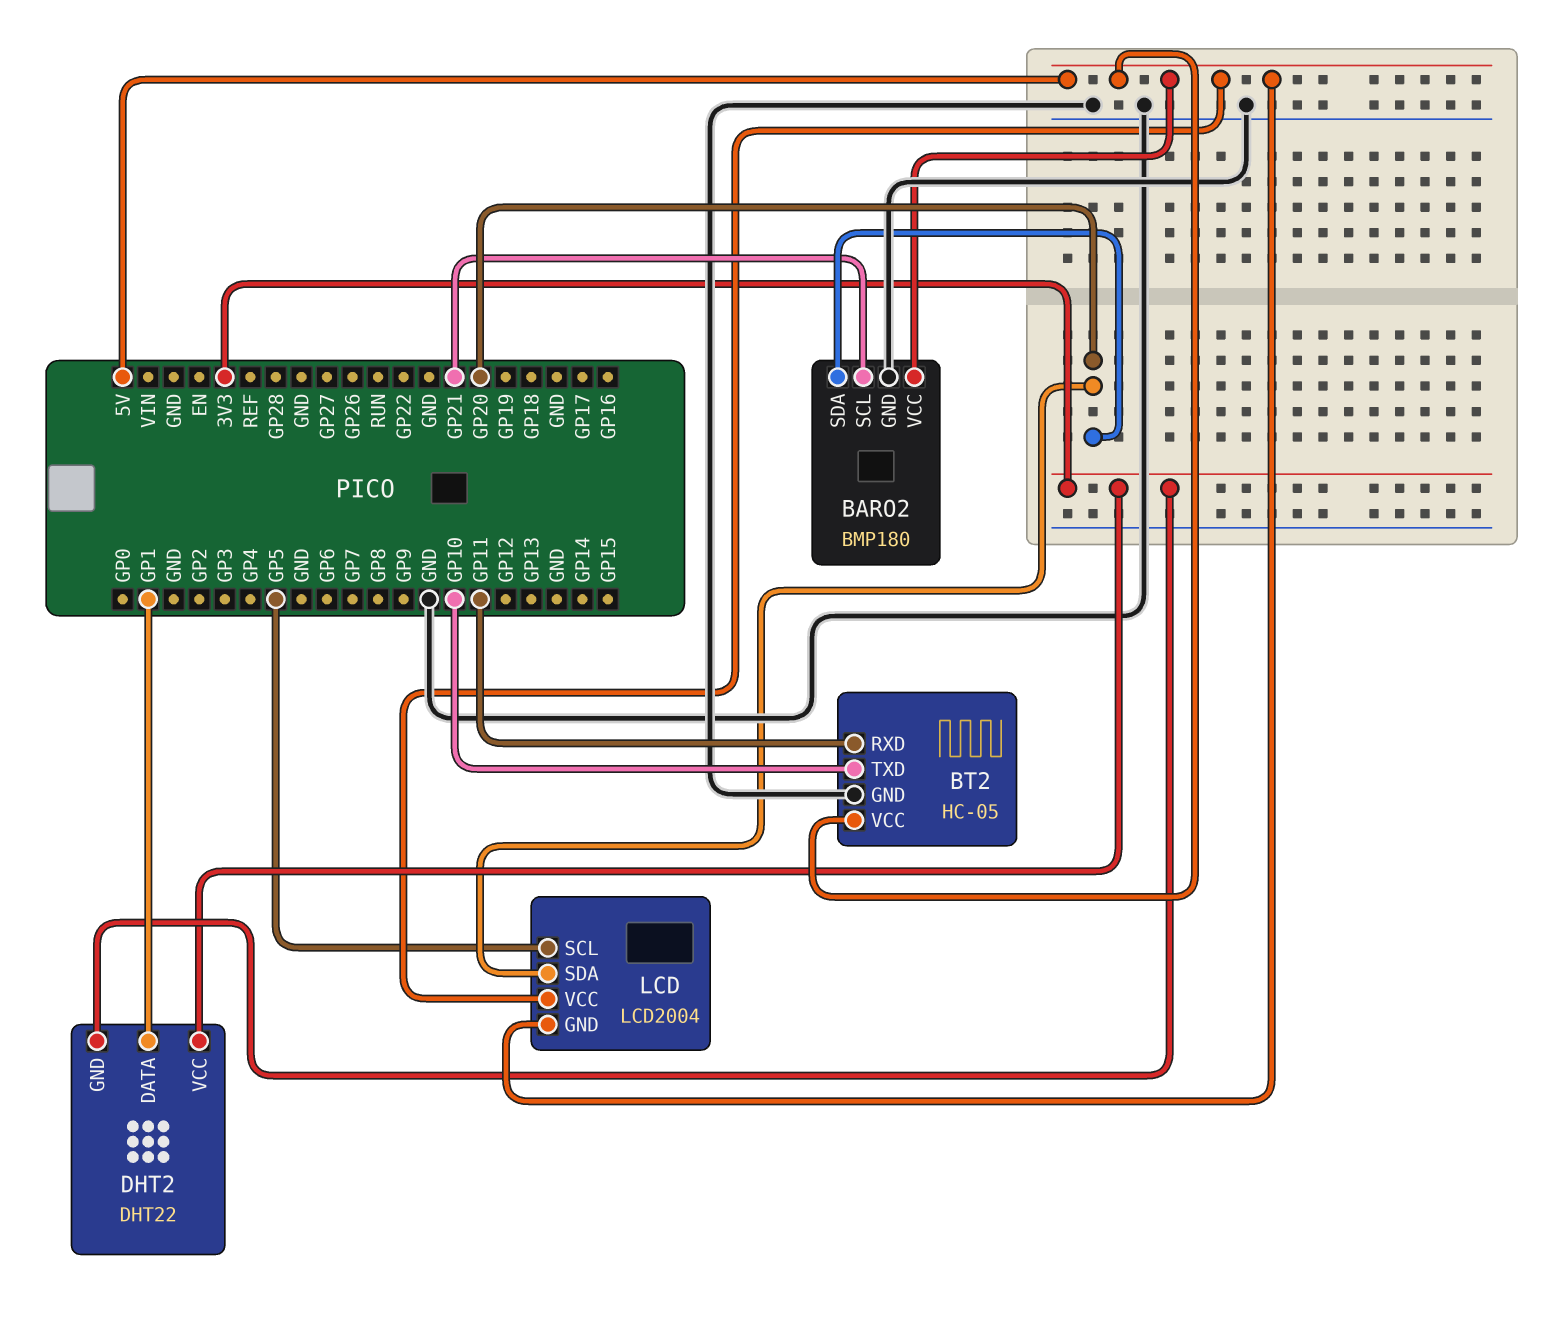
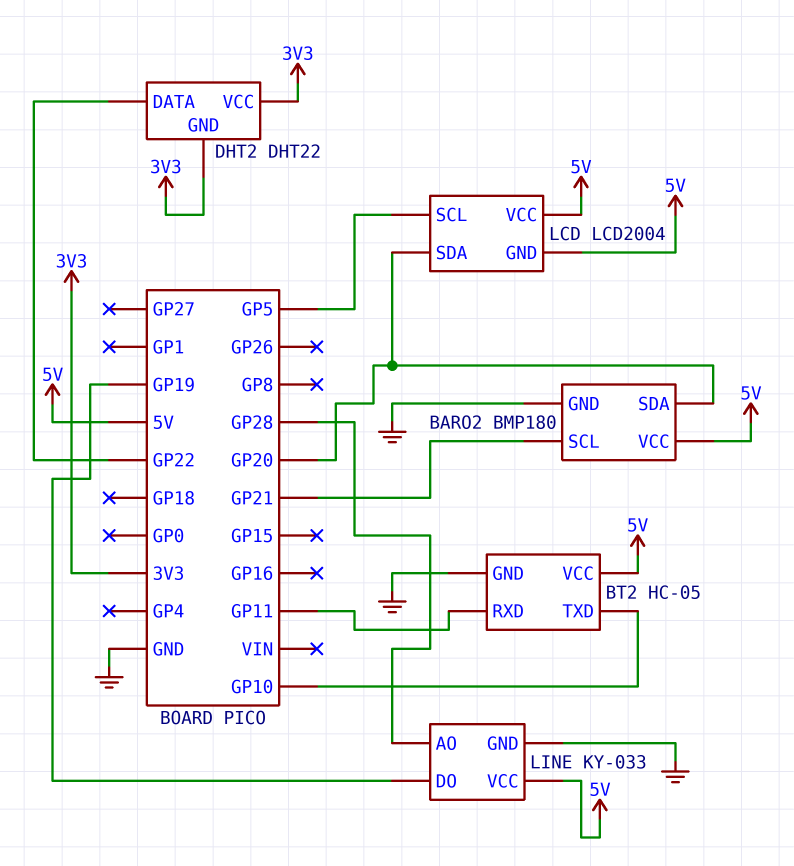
DHT2 pin DATA: GP1 -> GP22
LINE: none -> KY-033
LINE pin AO: none -> GP28
LINE pin DO: none -> GP19
LINE pin GND: none -> GND
LINE pin VCC: none -> 5V

